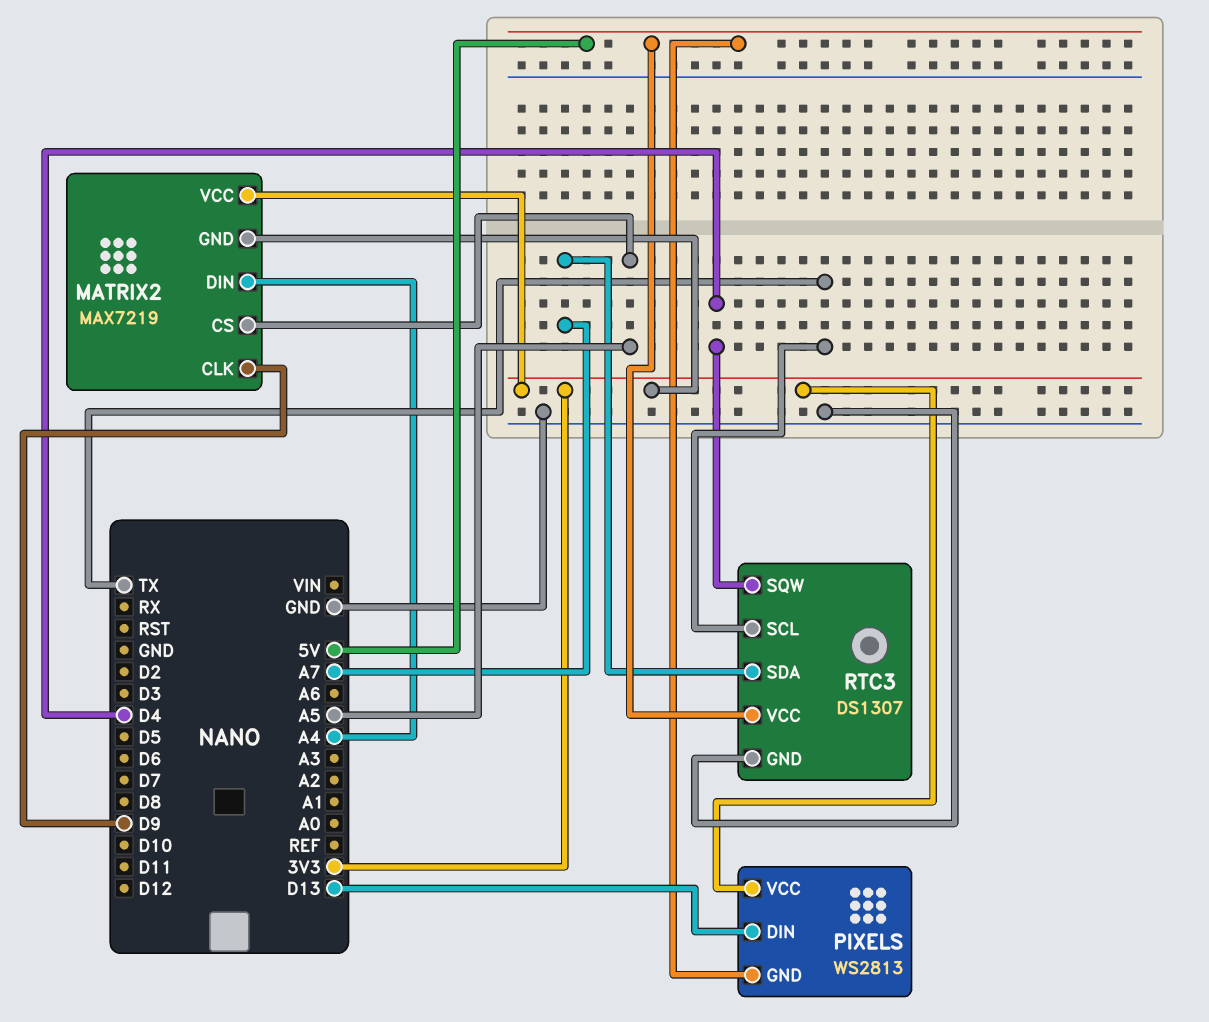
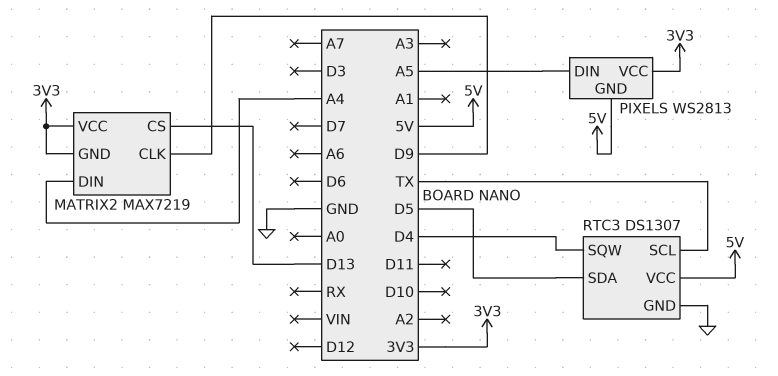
MATRIX2 pin CS: A5 -> D13
PIXELS pin DIN: D13 -> A5
RTC3 pin SDA: A7 -> D5

